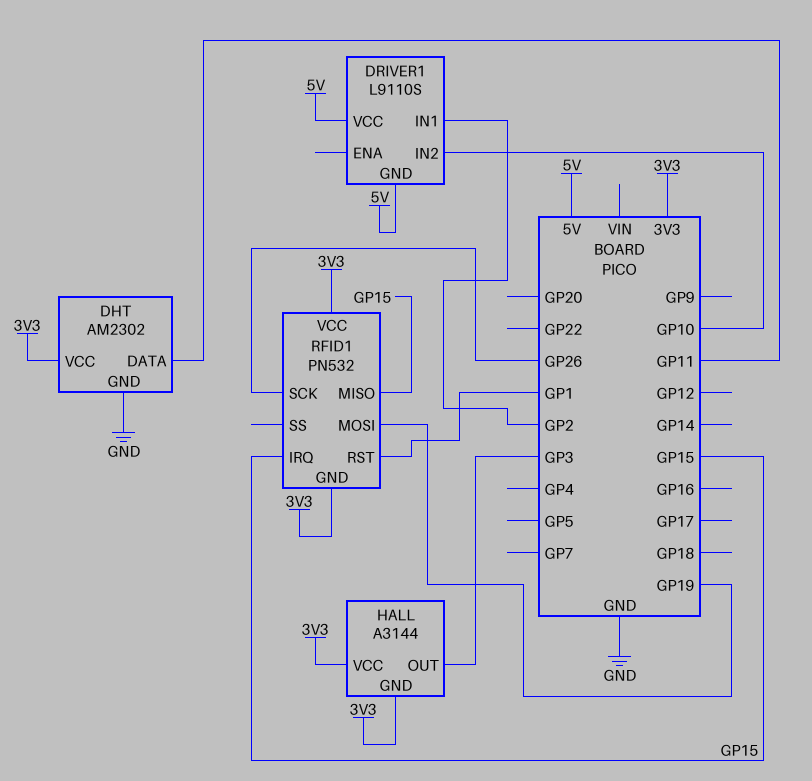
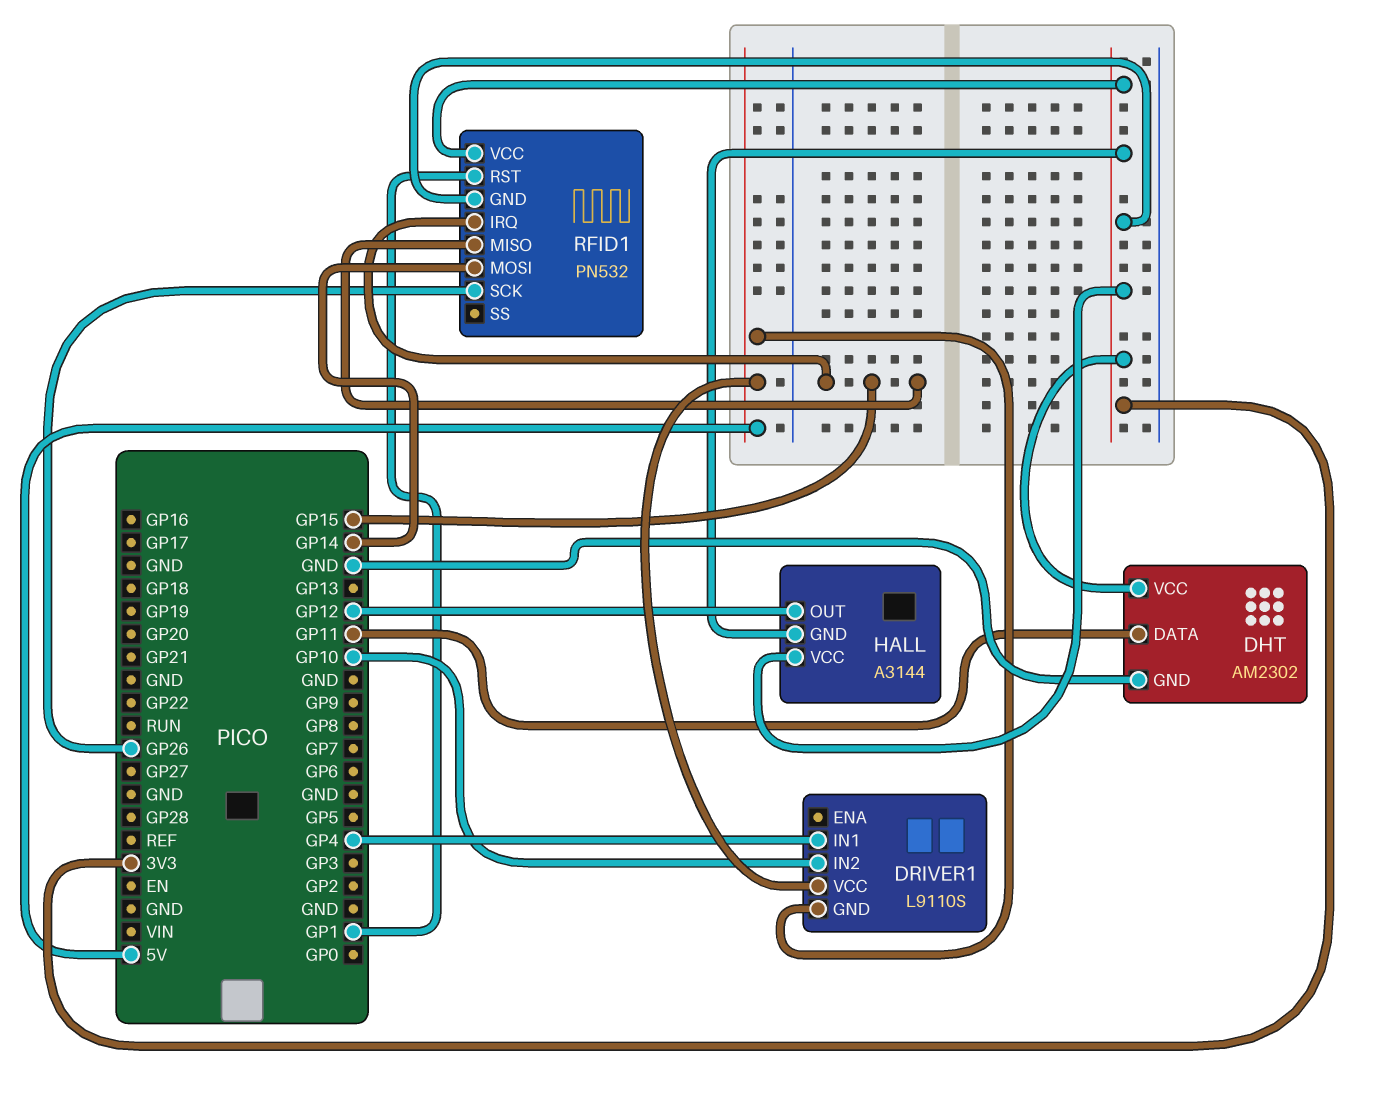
DRIVER1 pin IN1: GP2 -> GP4
HALL pin OUT: GP3 -> GP12
RFID1 pin MOSI: GP19 -> GP14

